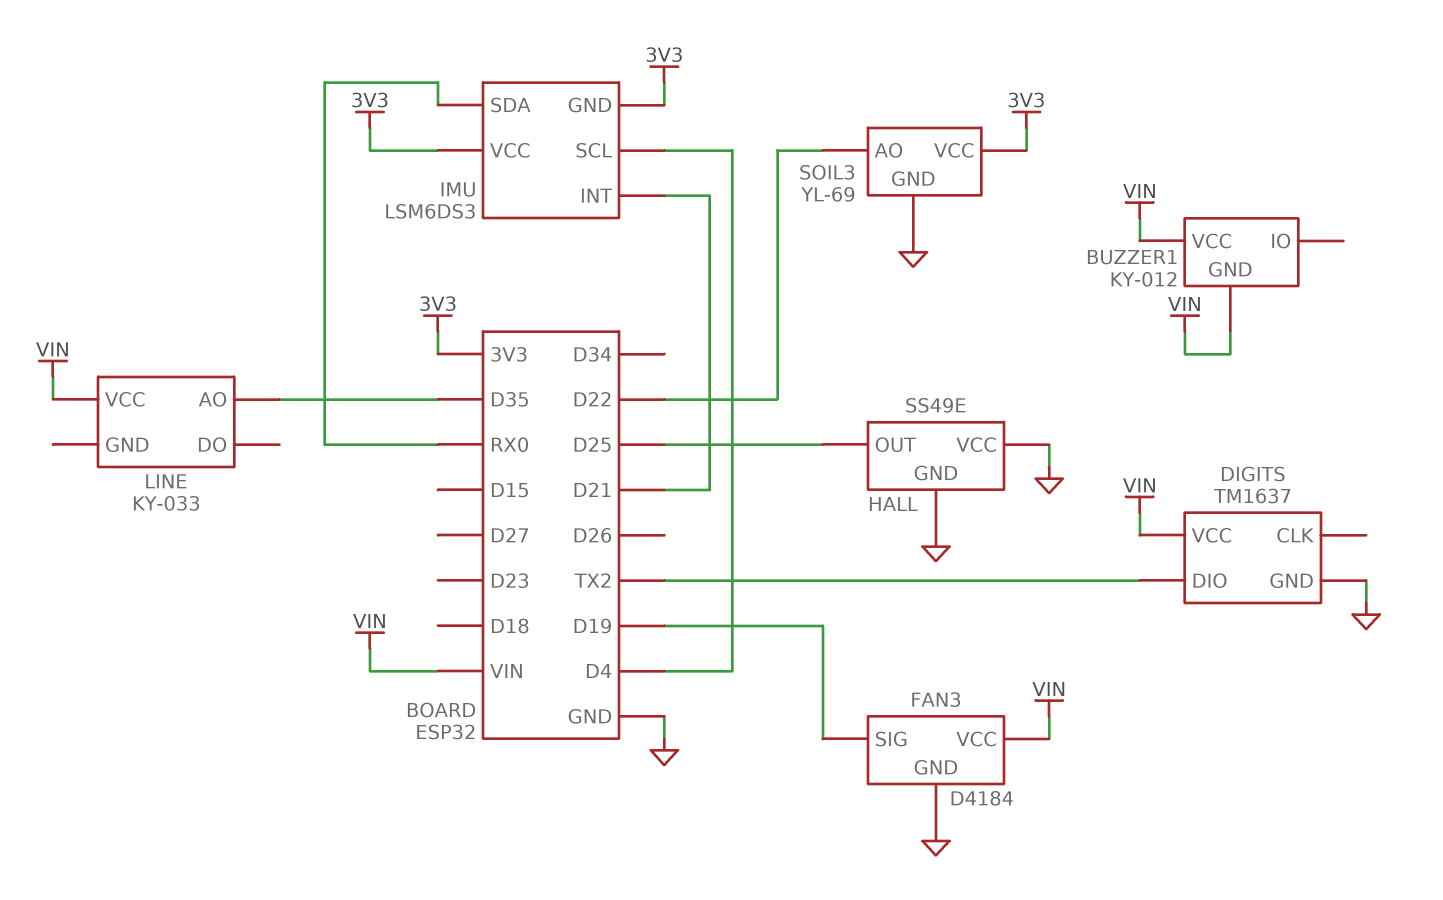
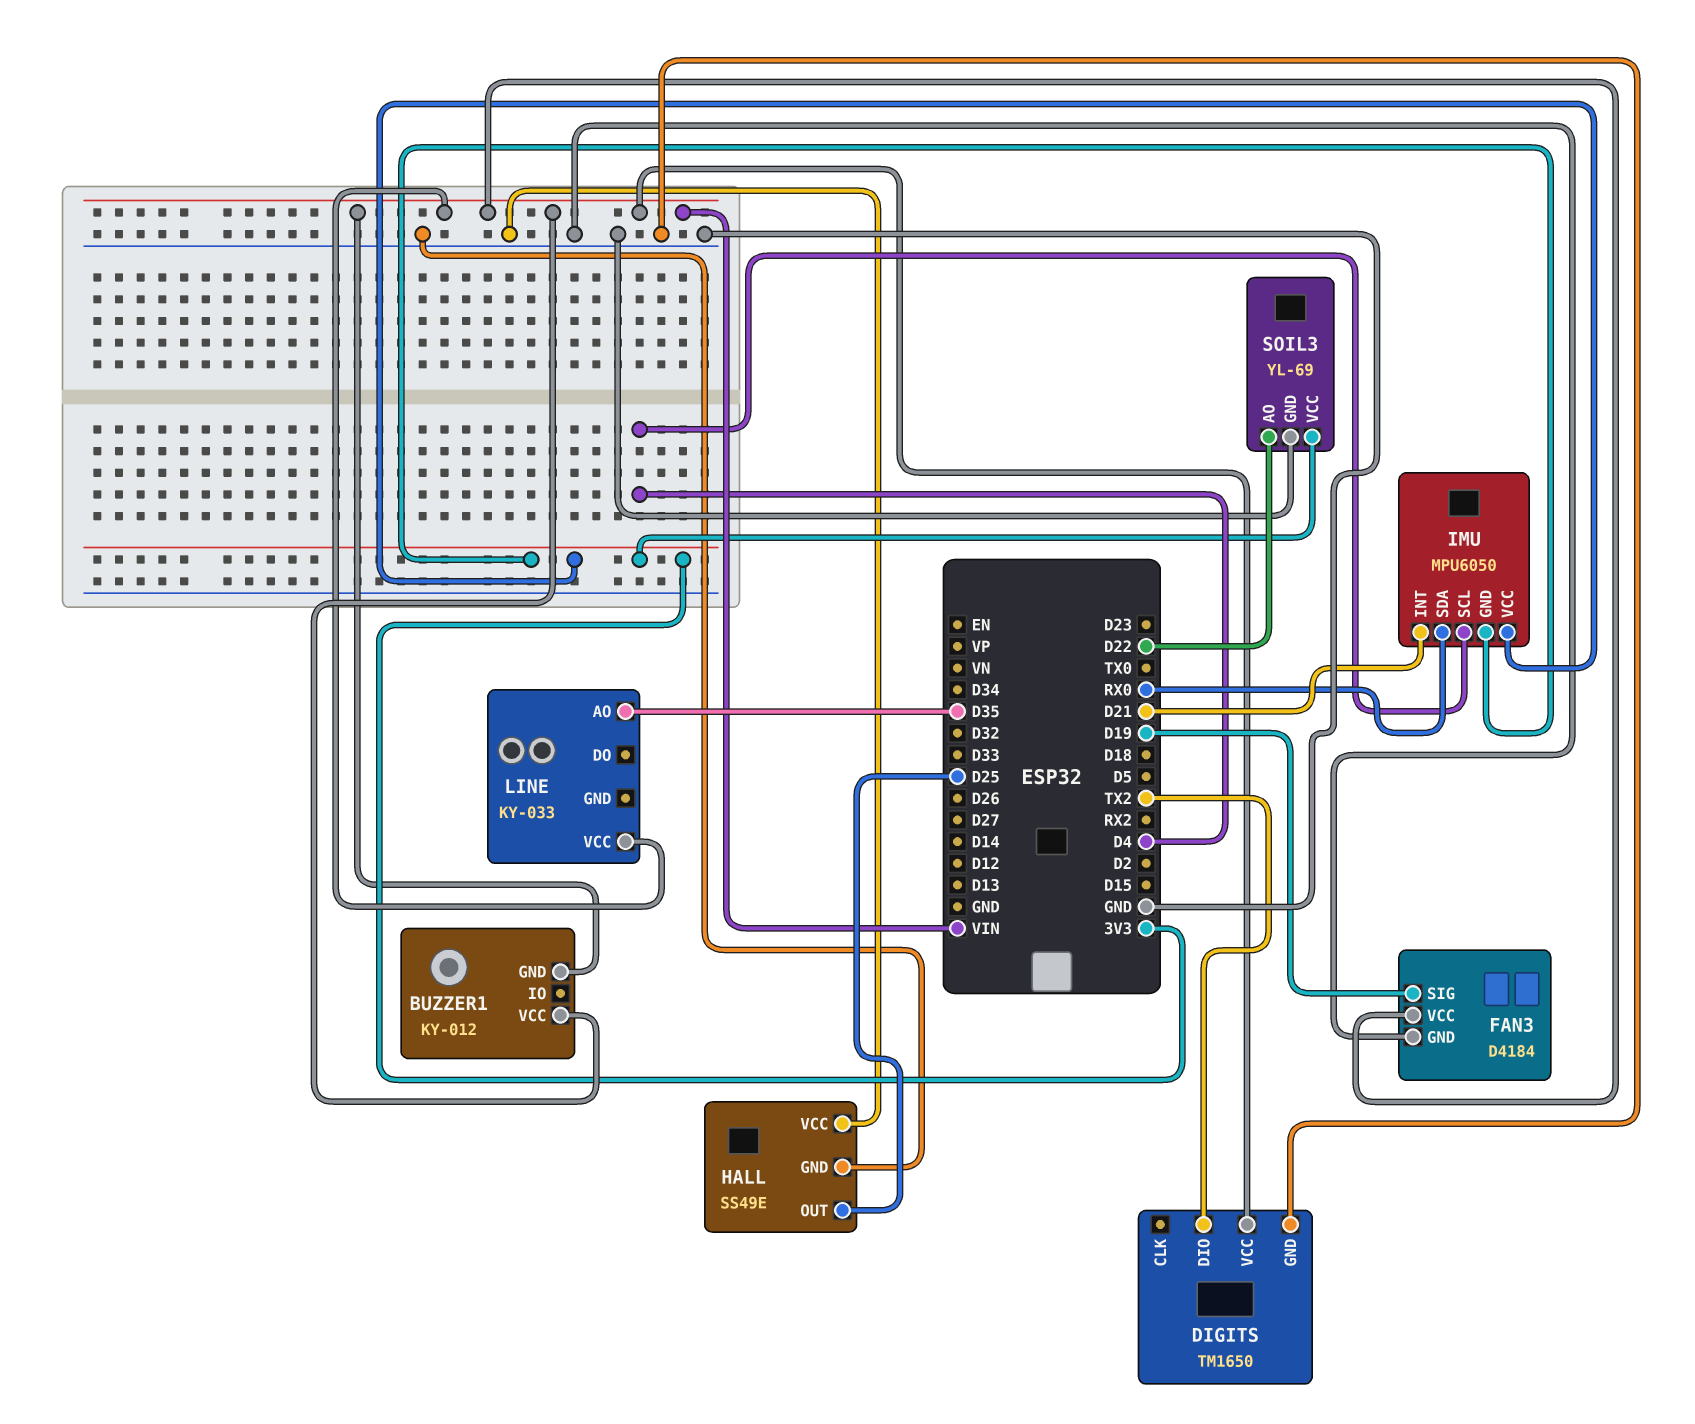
DIGITS: TM1637 -> TM1650
IMU: LSM6DS3 -> MPU6050

